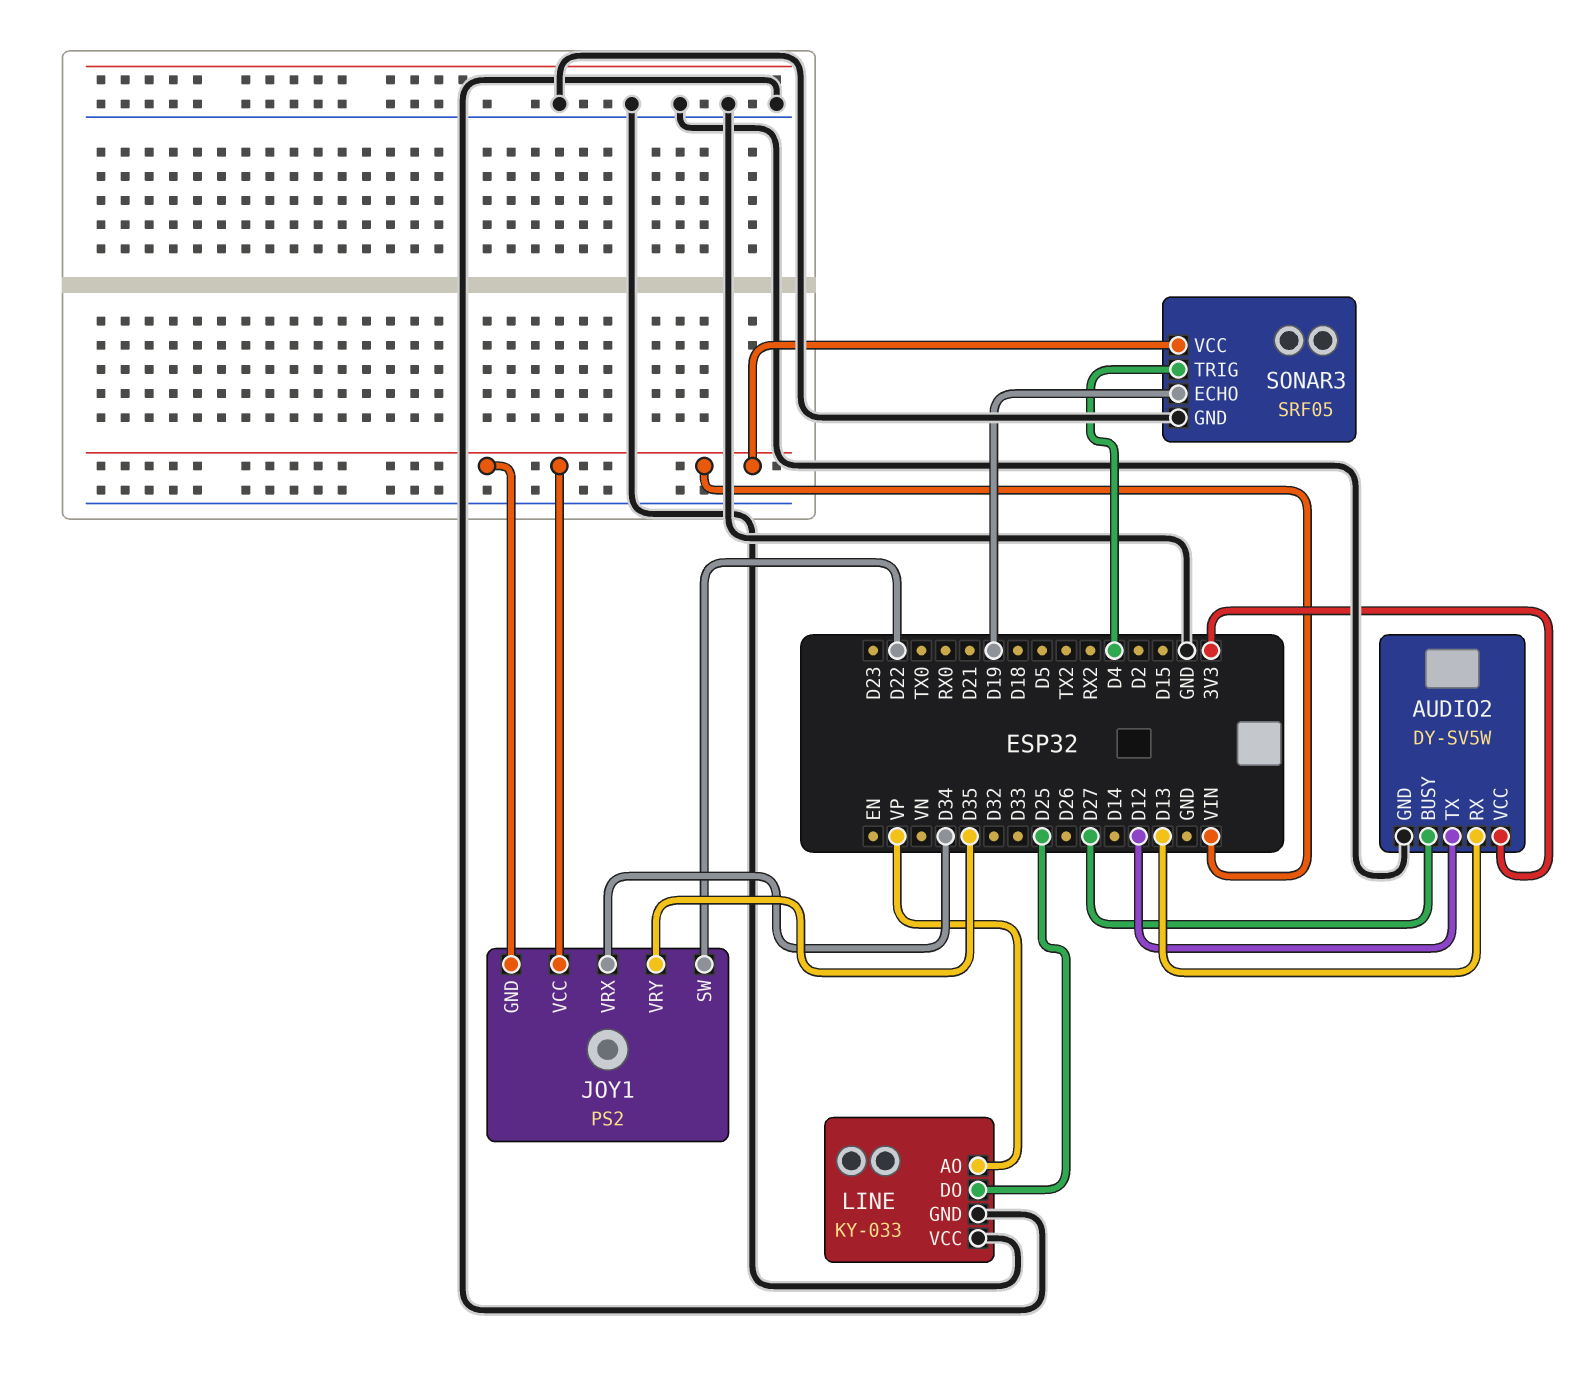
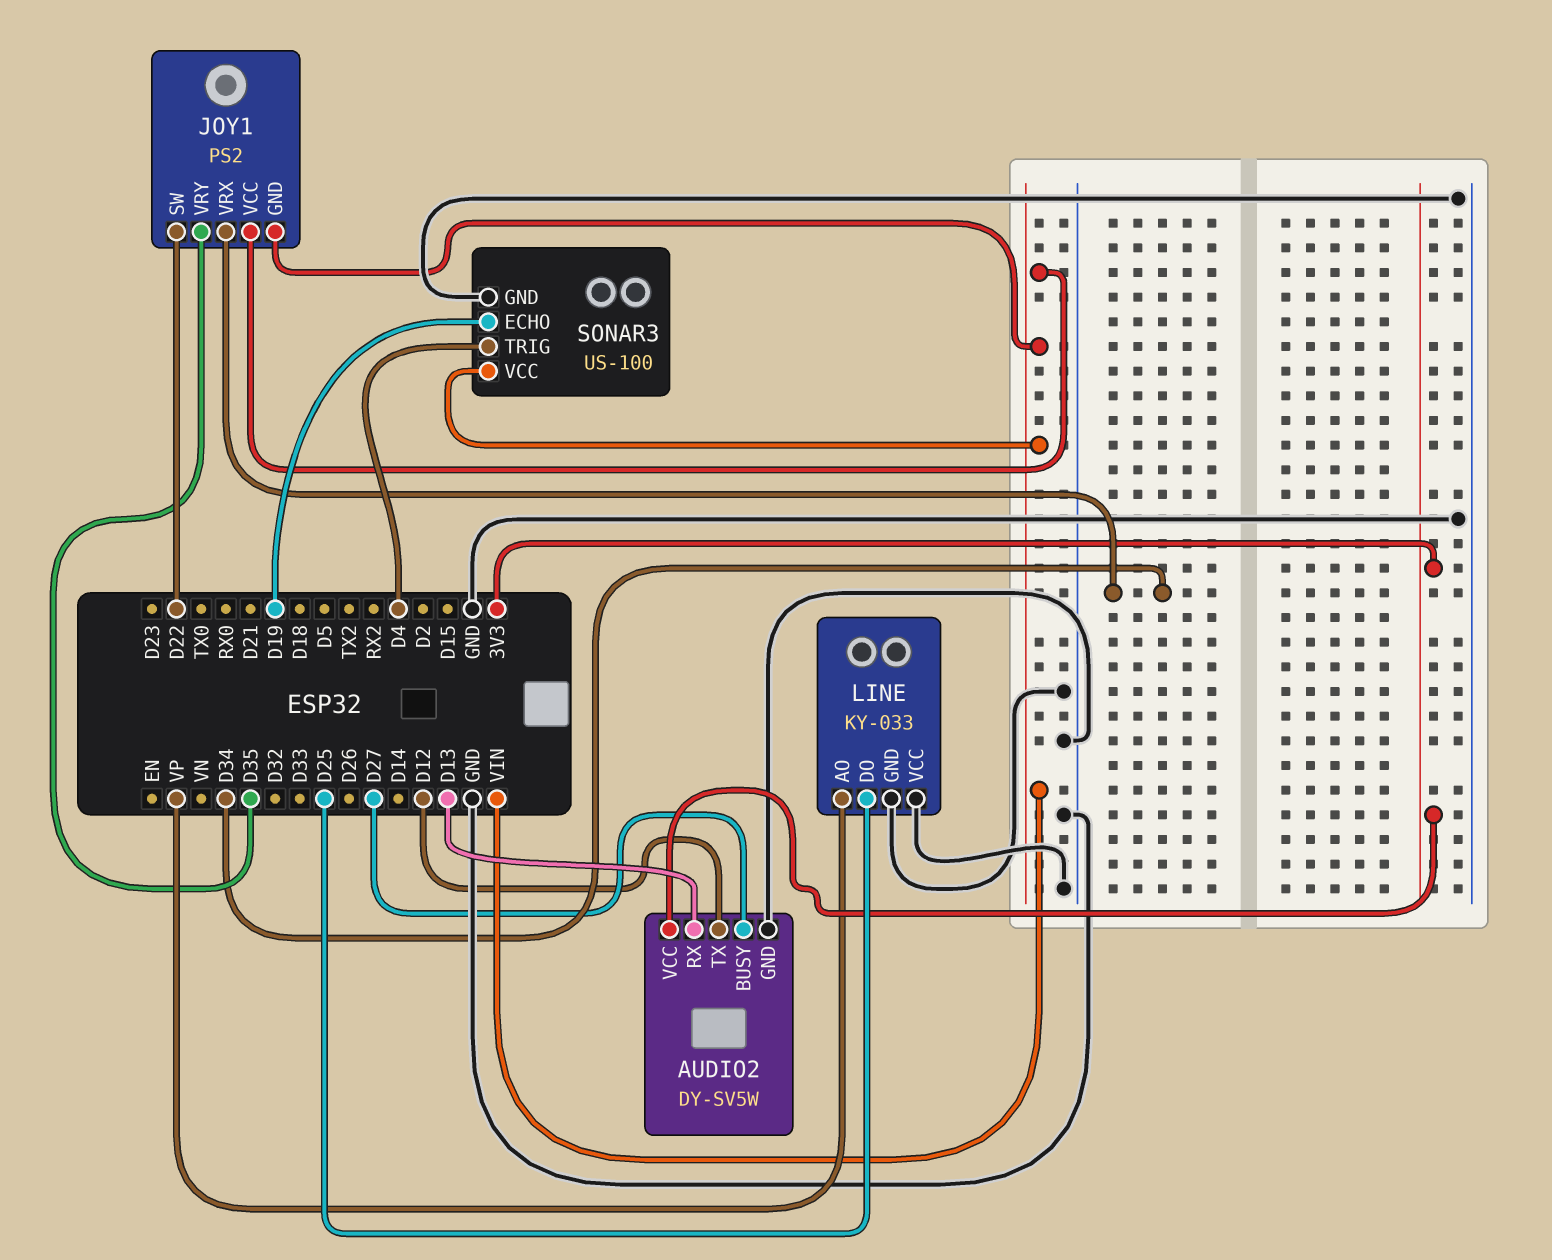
SONAR3: SRF05 -> US-100

